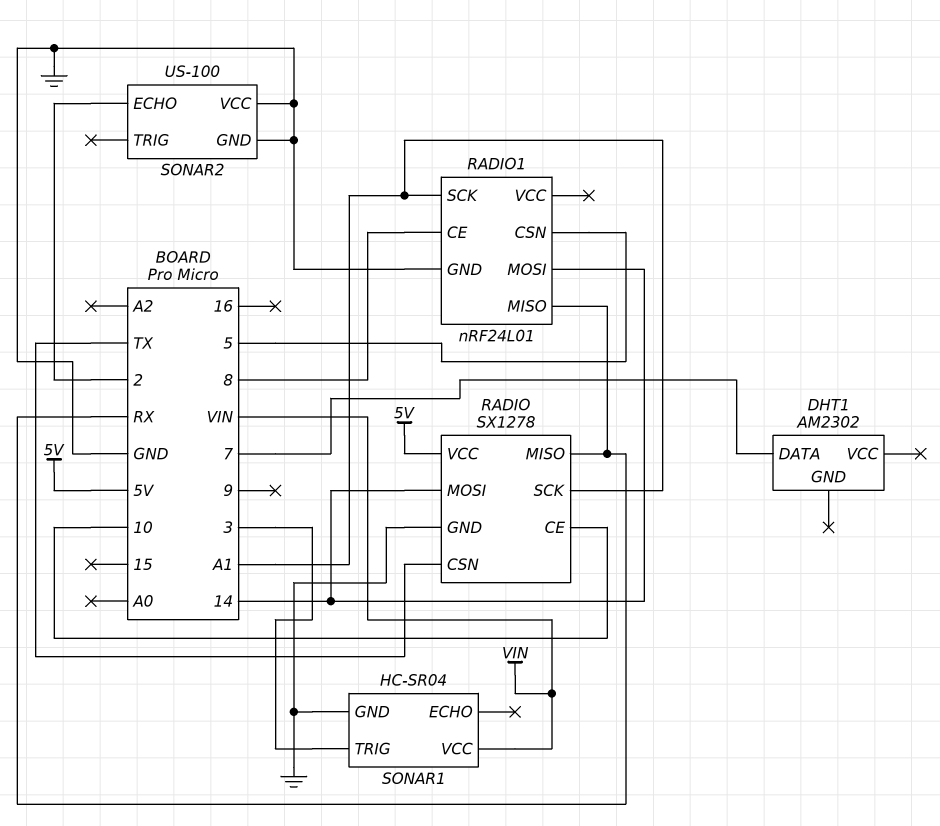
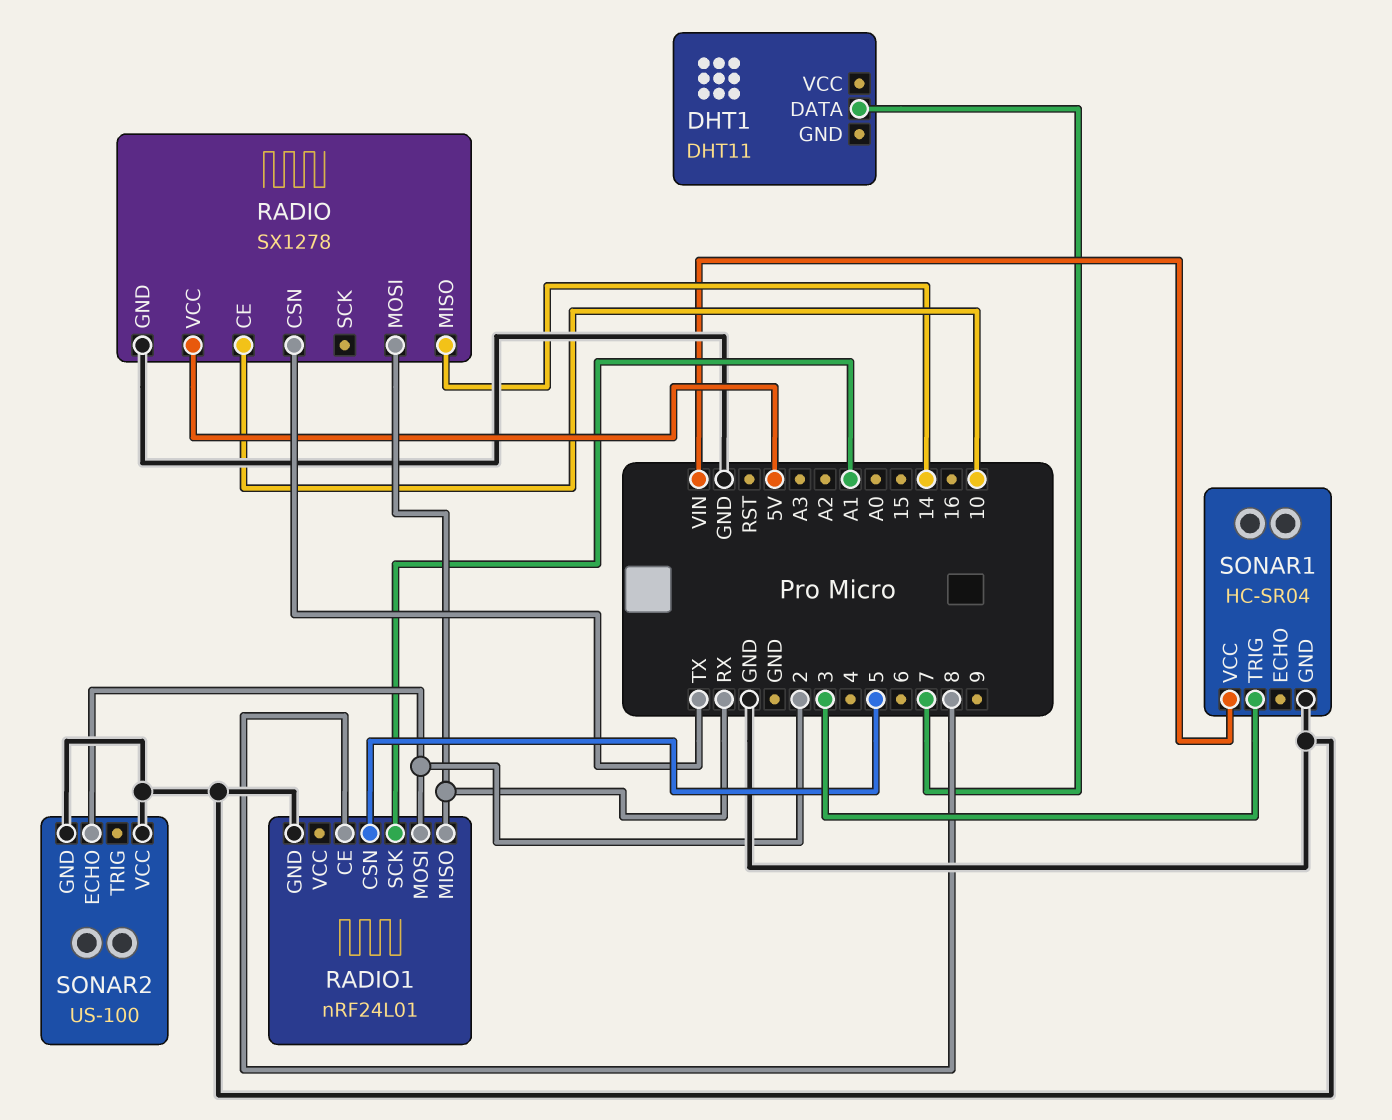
DHT1: AM2302 -> DHT11
RADIO pin MISO: RX -> 14
RADIO pin MOSI: 14 -> RX
RADIO pin SCK: A1 -> none
RADIO1 pin MOSI: 14 -> 2

